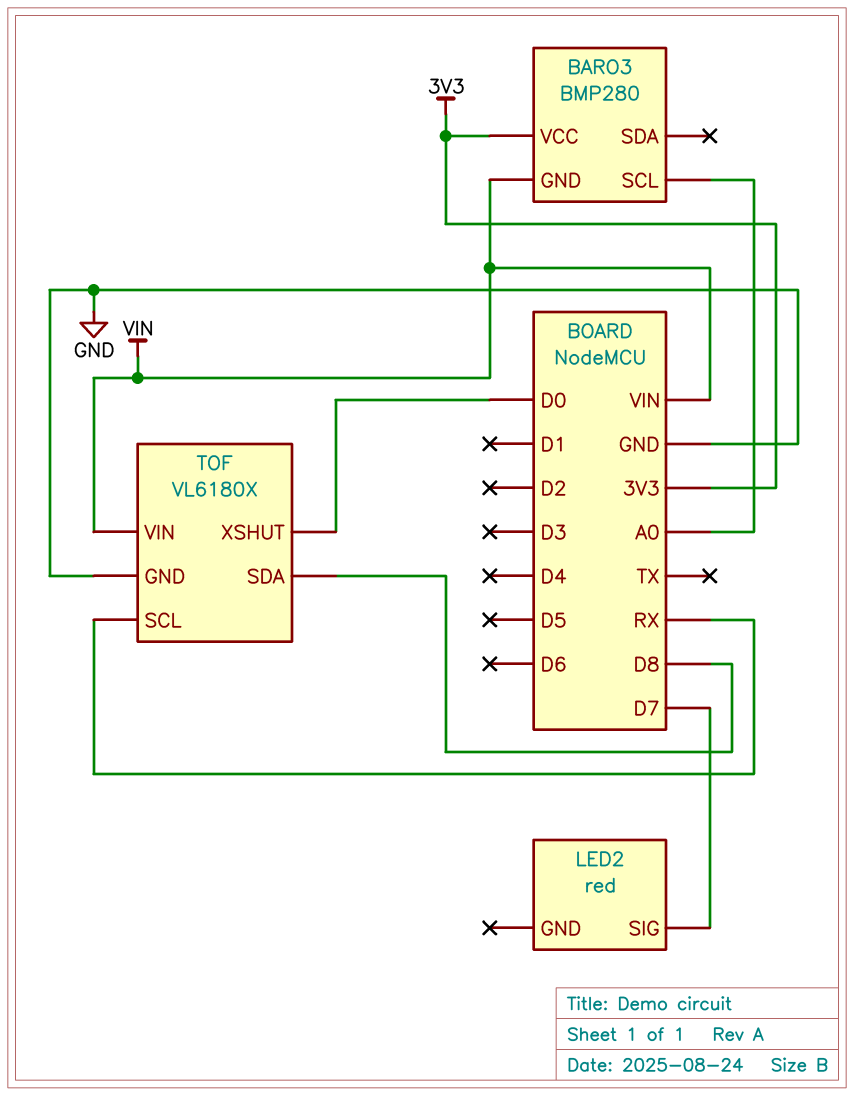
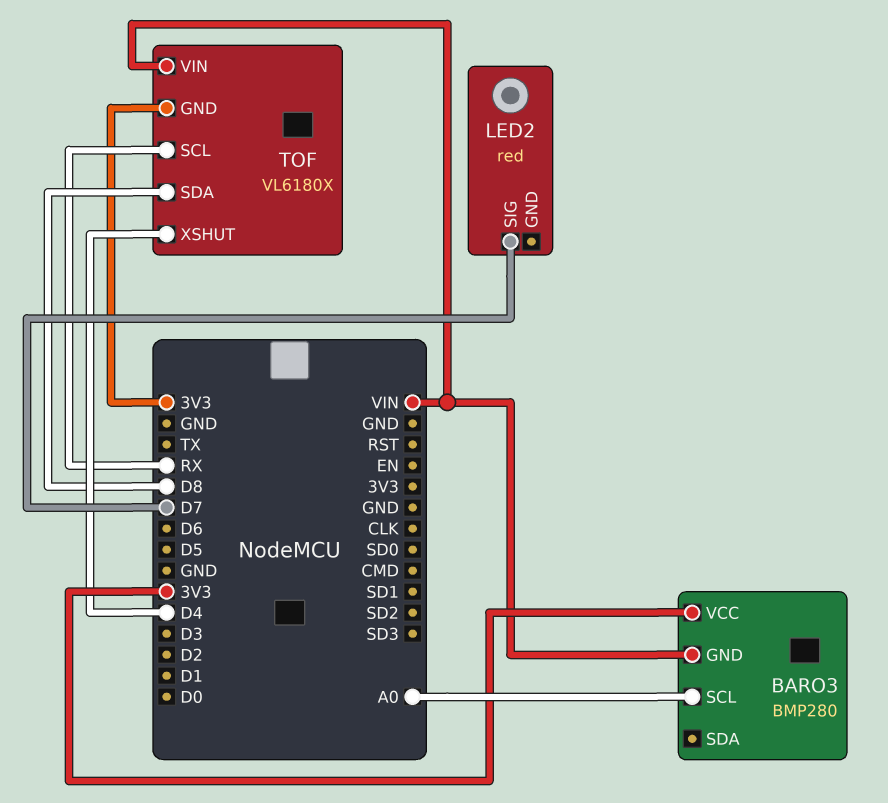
TOF pin GND: GND -> 3V3
TOF pin XSHUT: D0 -> D4

